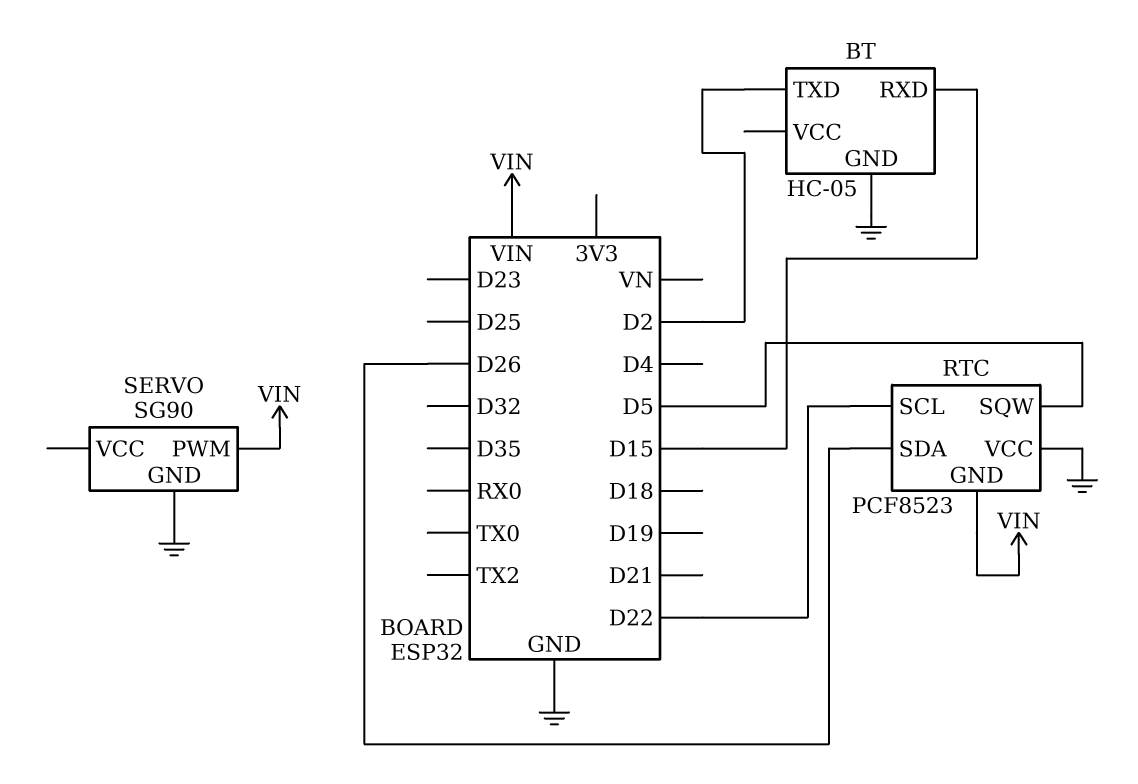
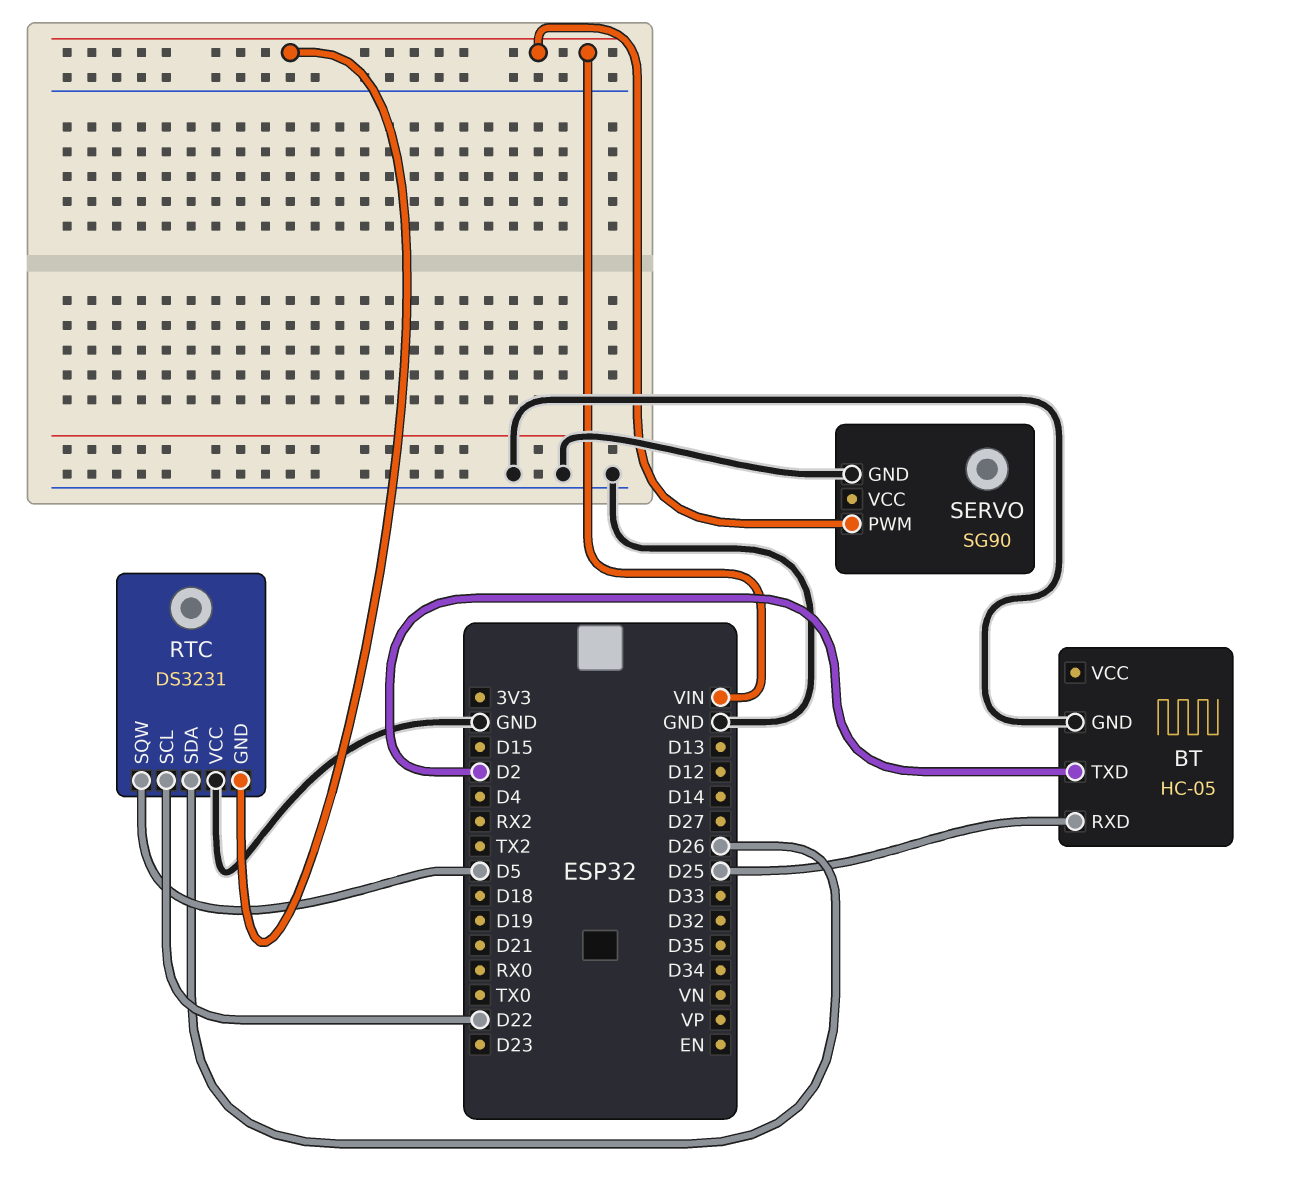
BT pin RXD: D15 -> D25
RTC: PCF8523 -> DS3231

